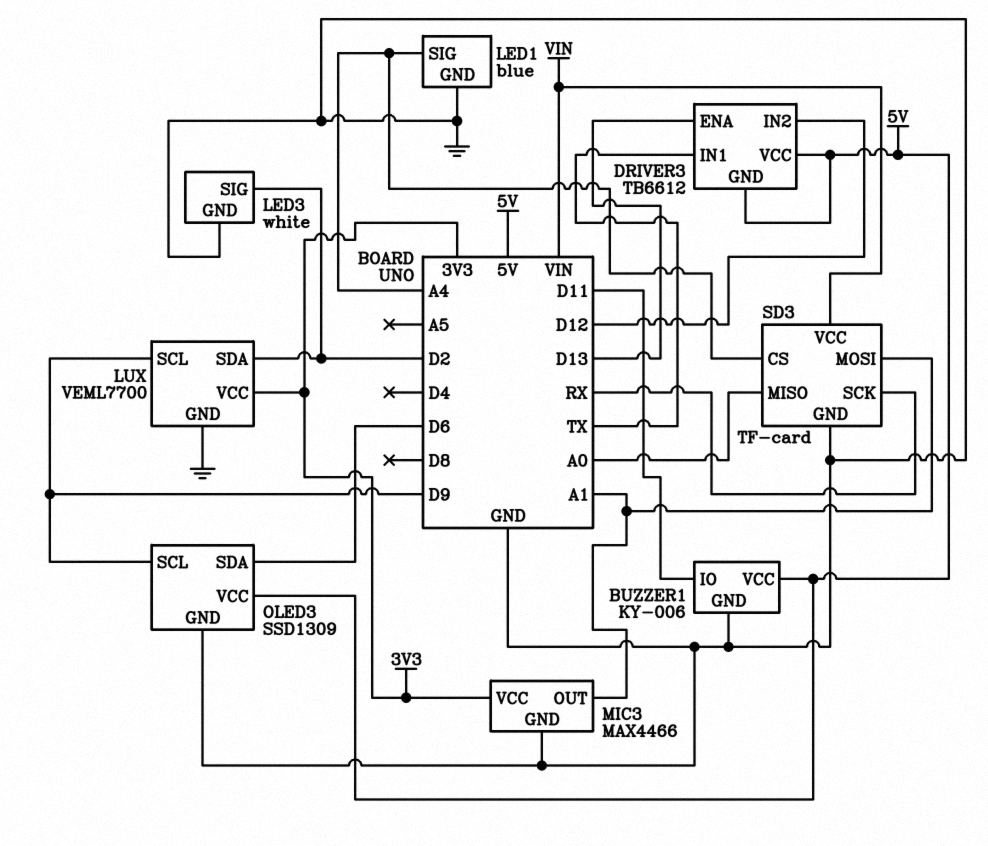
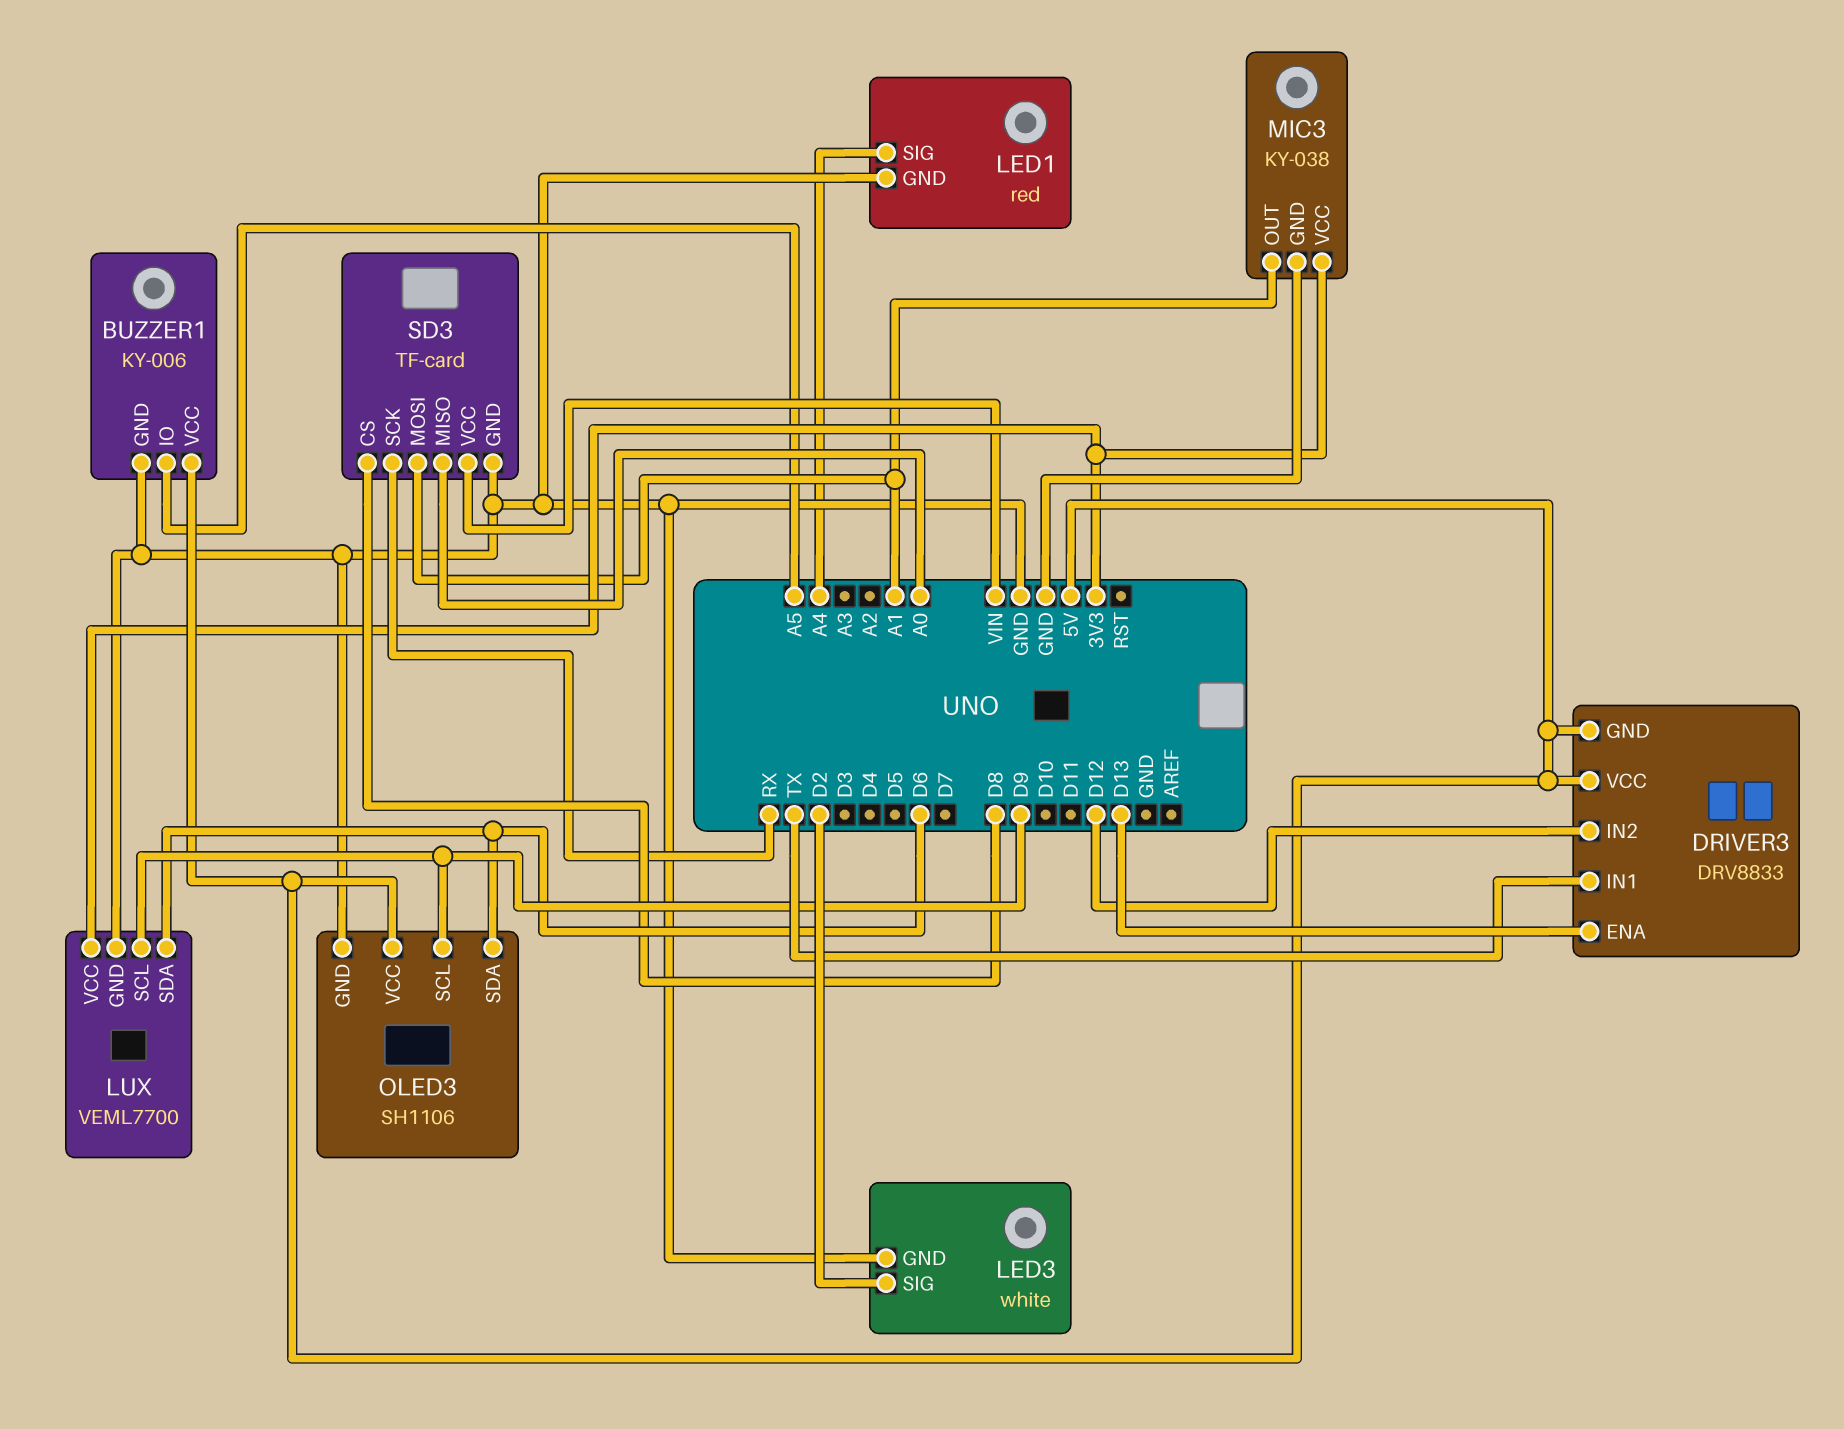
BUZZER1 pin IO: D11 -> A5
DRIVER3: TB6612 -> DRV8833
LED1: blue -> red
LUX pin SDA: D2 -> D6
MIC3: MAX4466 -> KY-038
OLED3: SSD1309 -> SH1106
SD3 pin CS: A4 -> D8

